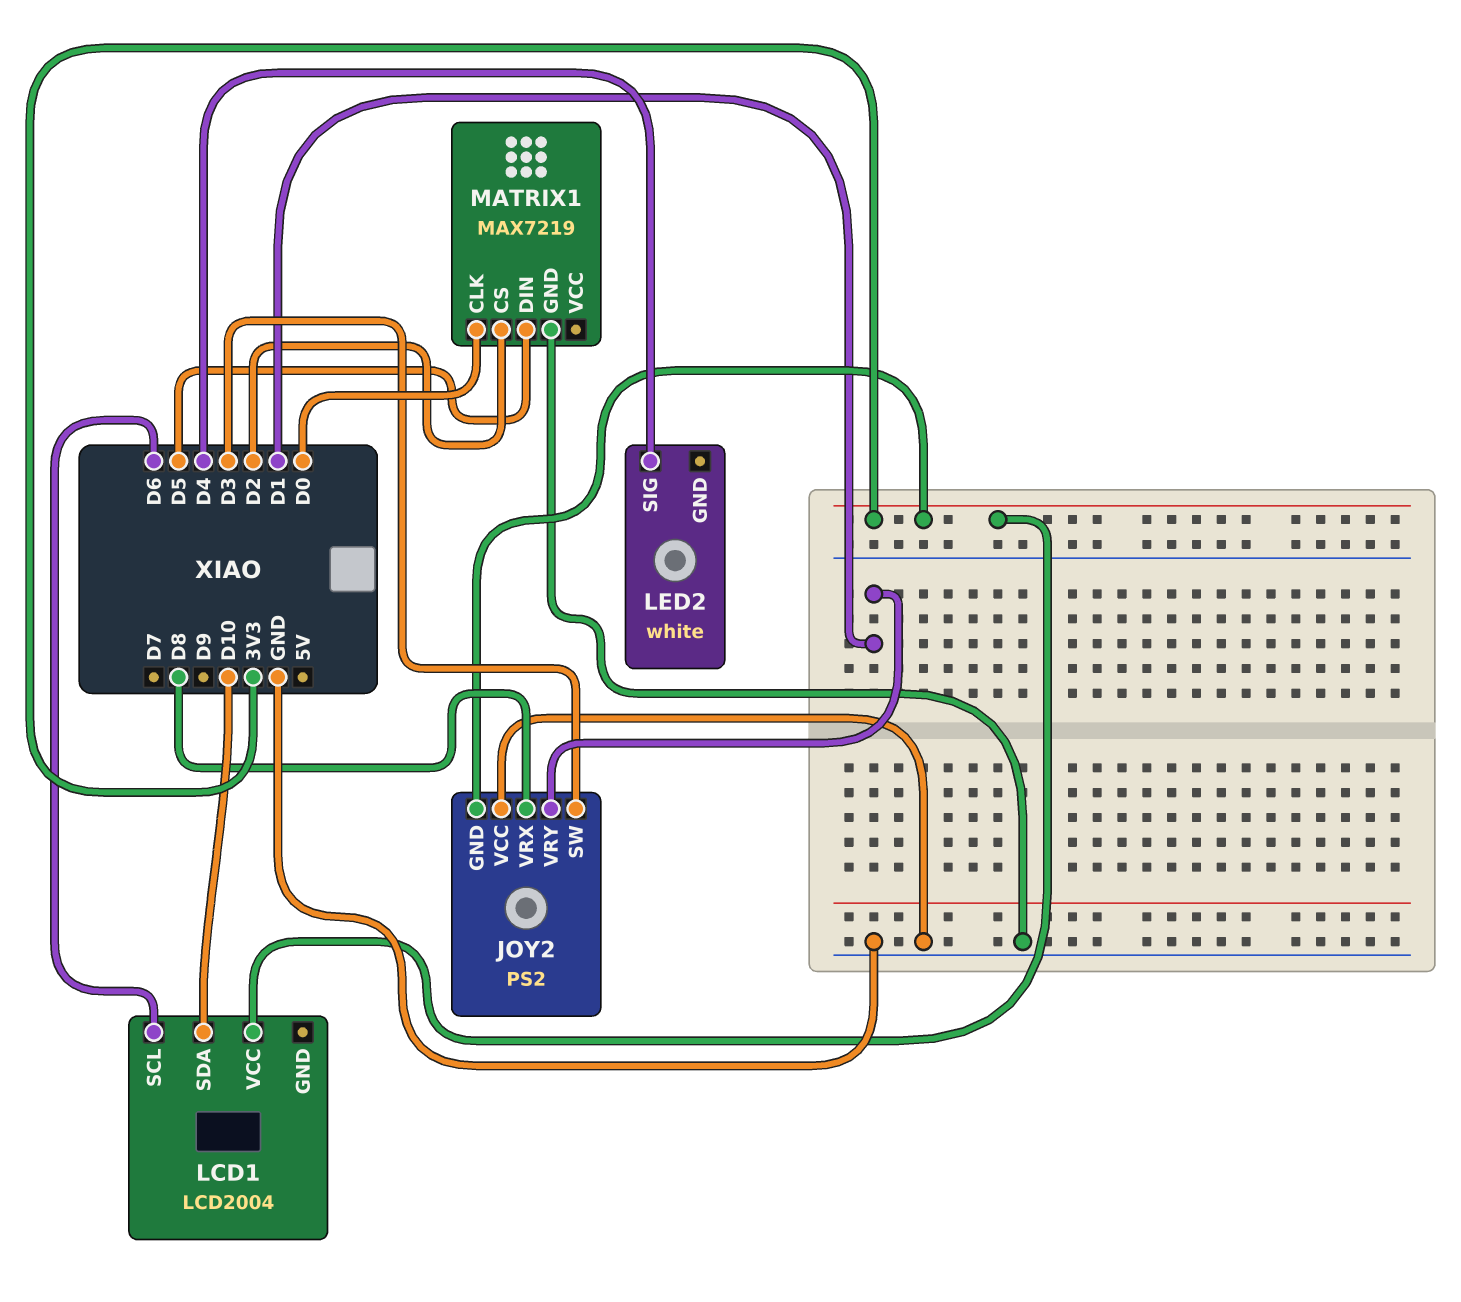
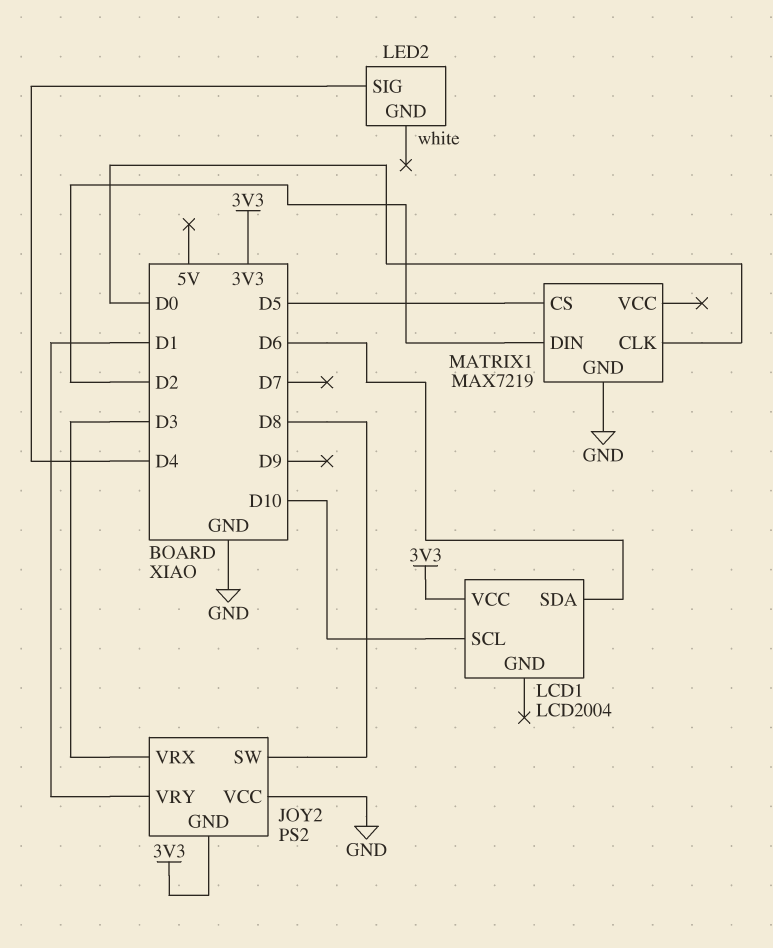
JOY2 pin SW: D3 -> D8
JOY2 pin VRX: D8 -> D3
LCD1 pin SCL: D6 -> D10
LCD1 pin SDA: D10 -> D6
MATRIX1 pin CS: D2 -> D5
MATRIX1 pin DIN: D5 -> D2

